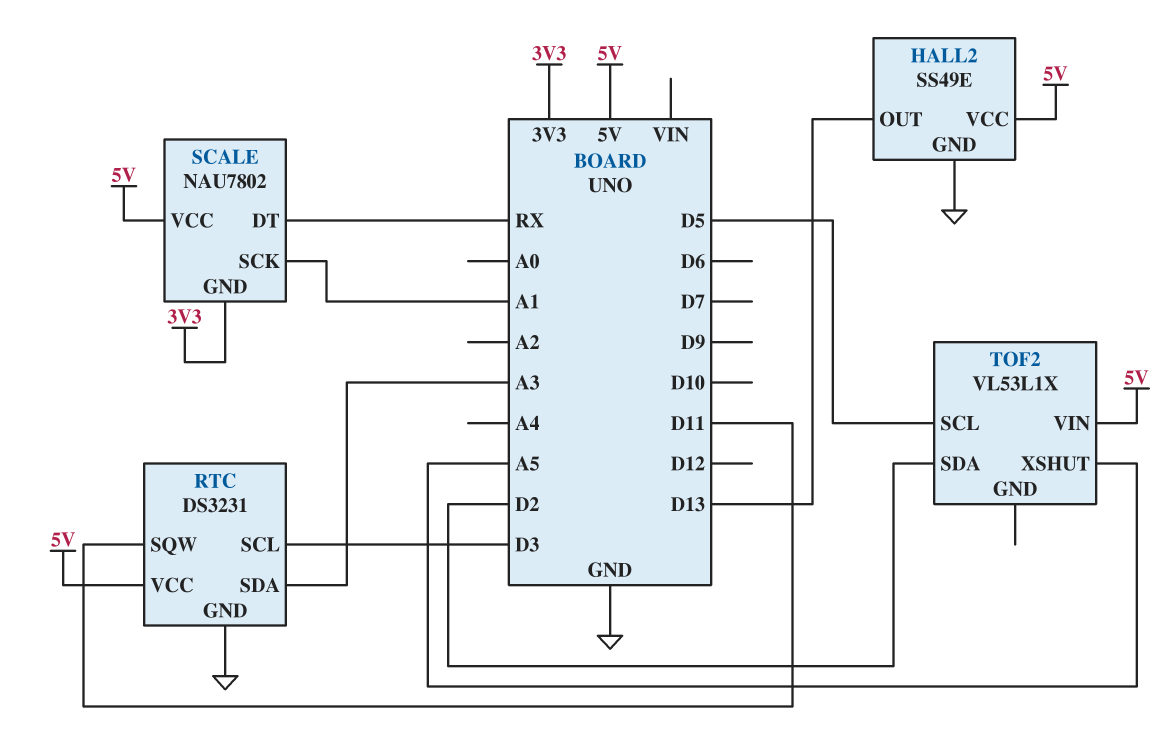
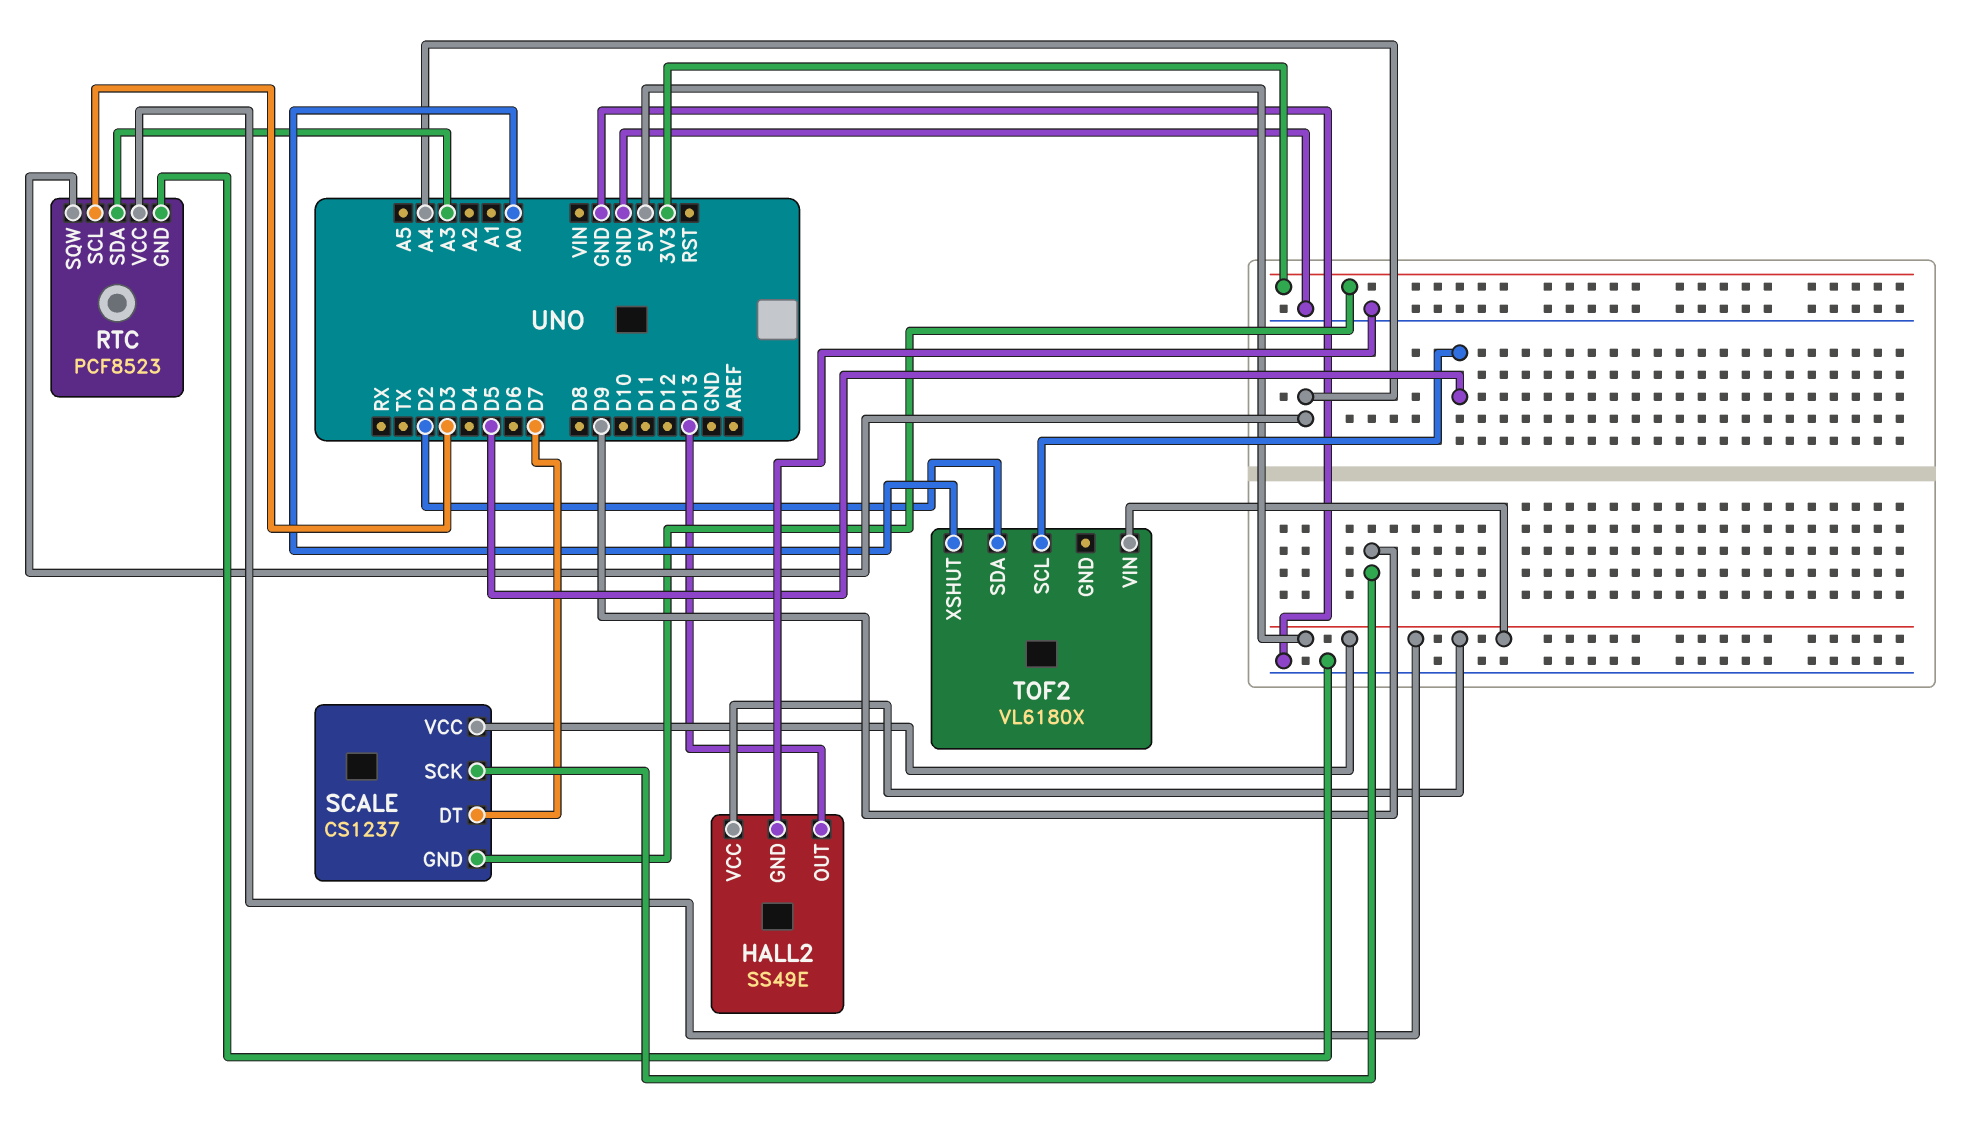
RTC: DS3231 -> PCF8523
RTC pin SQW: D11 -> A4
SCALE: NAU7802 -> CS1237
SCALE pin DT: RX -> D7
SCALE pin SCK: A1 -> D9
TOF2: VL53L1X -> VL6180X
TOF2 pin XSHUT: A5 -> A0

